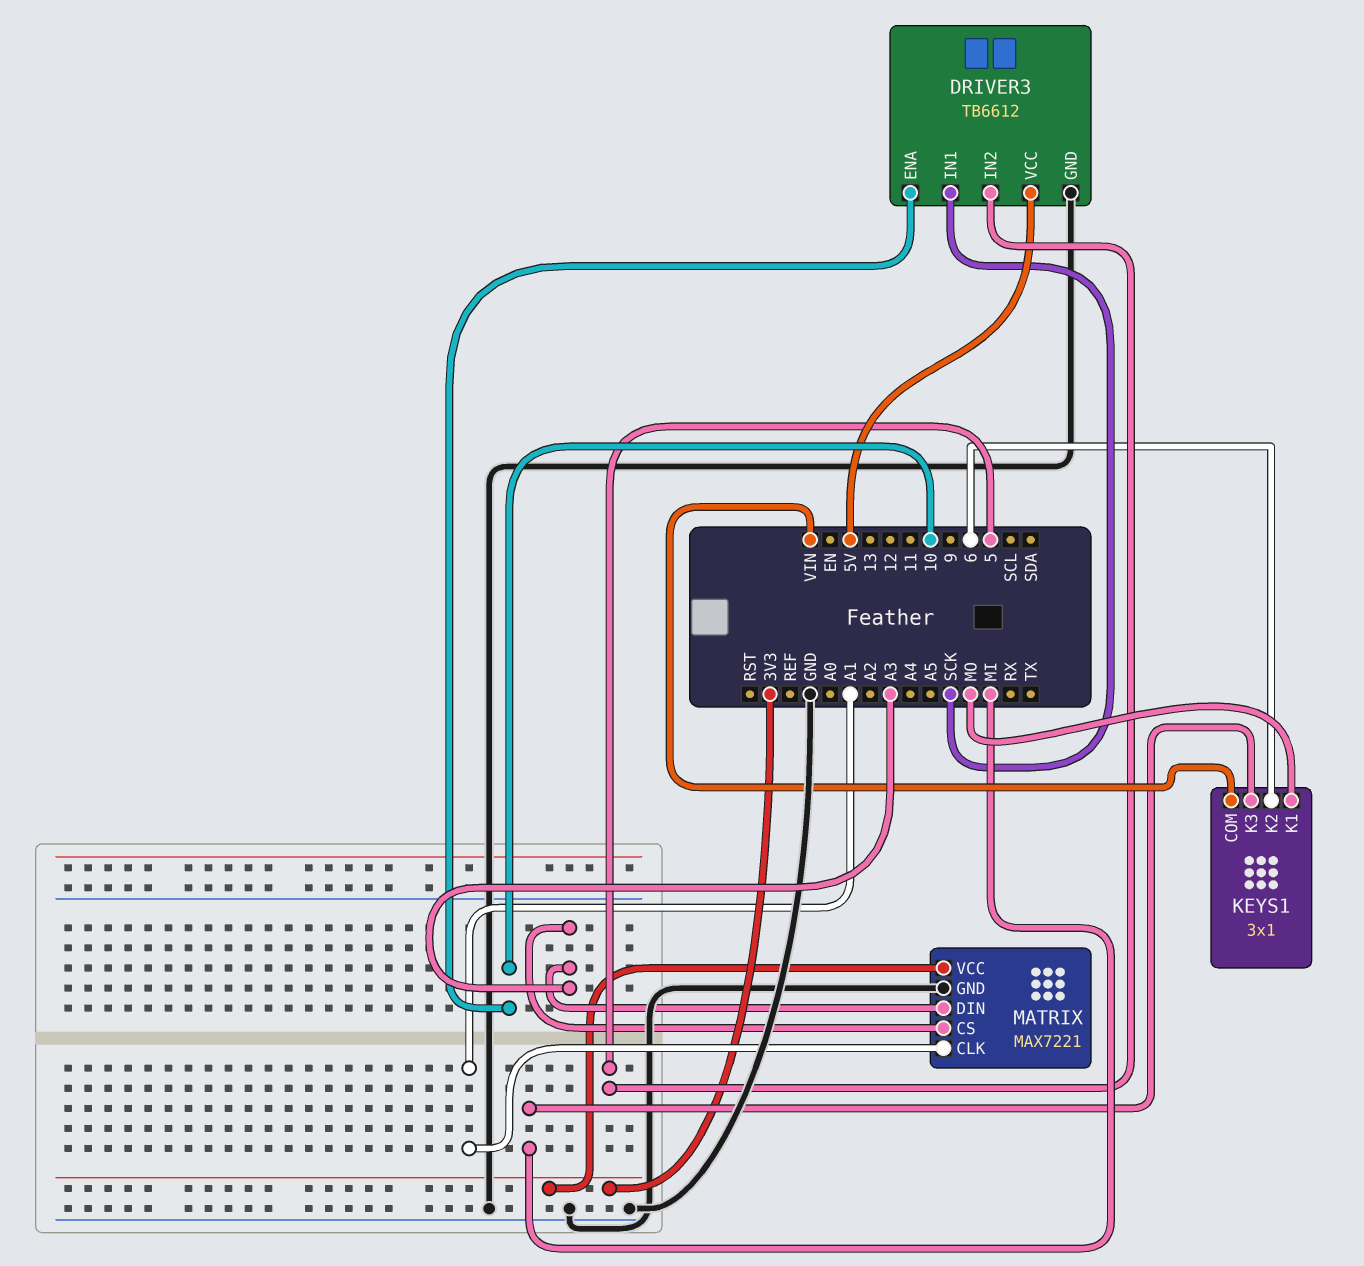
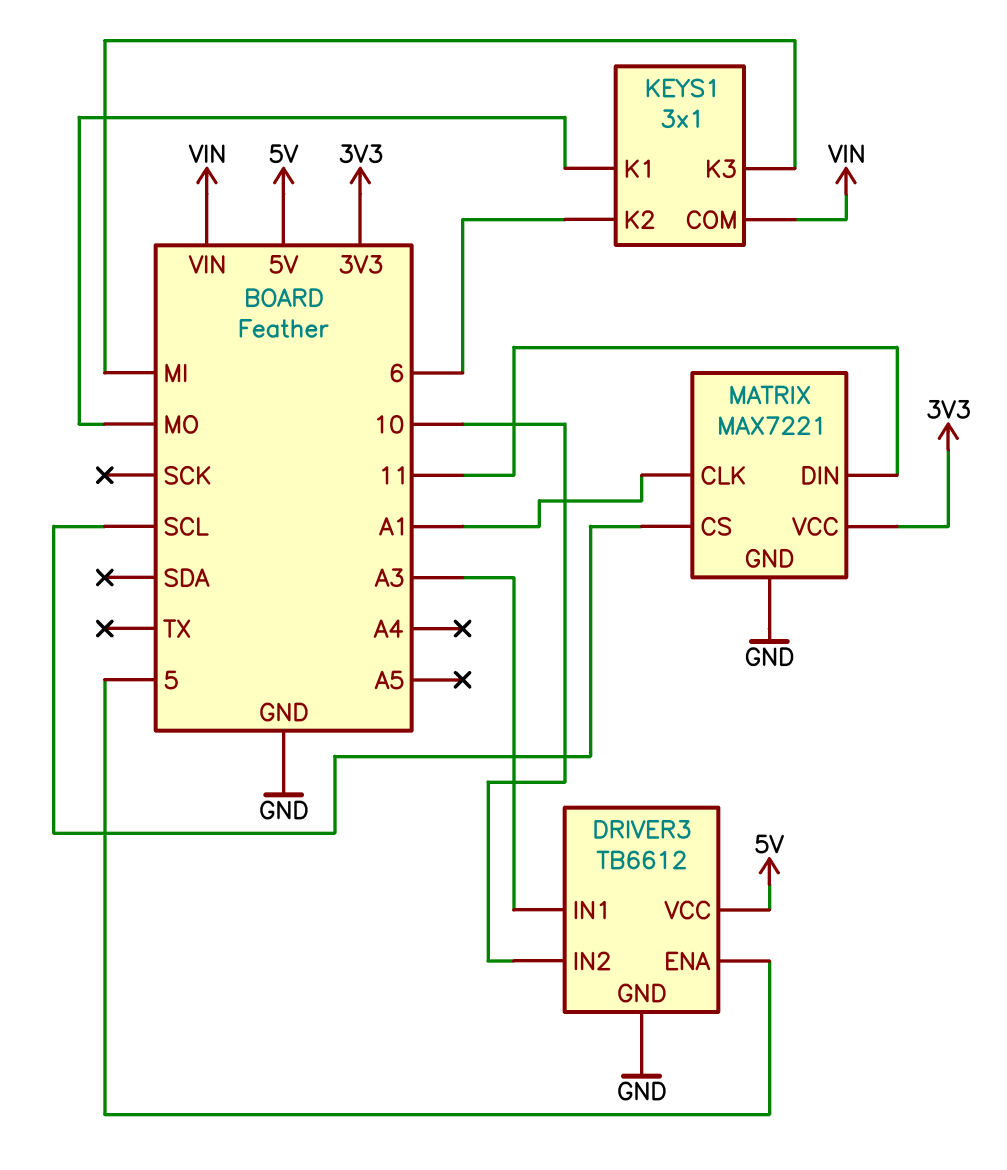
DRIVER3 pin ENA: 10 -> 5
DRIVER3 pin IN1: SCK -> A3
DRIVER3 pin IN2: 5 -> 10
MATRIX pin CS: A3 -> SCL
MATRIX pin DIN: A3 -> 11

